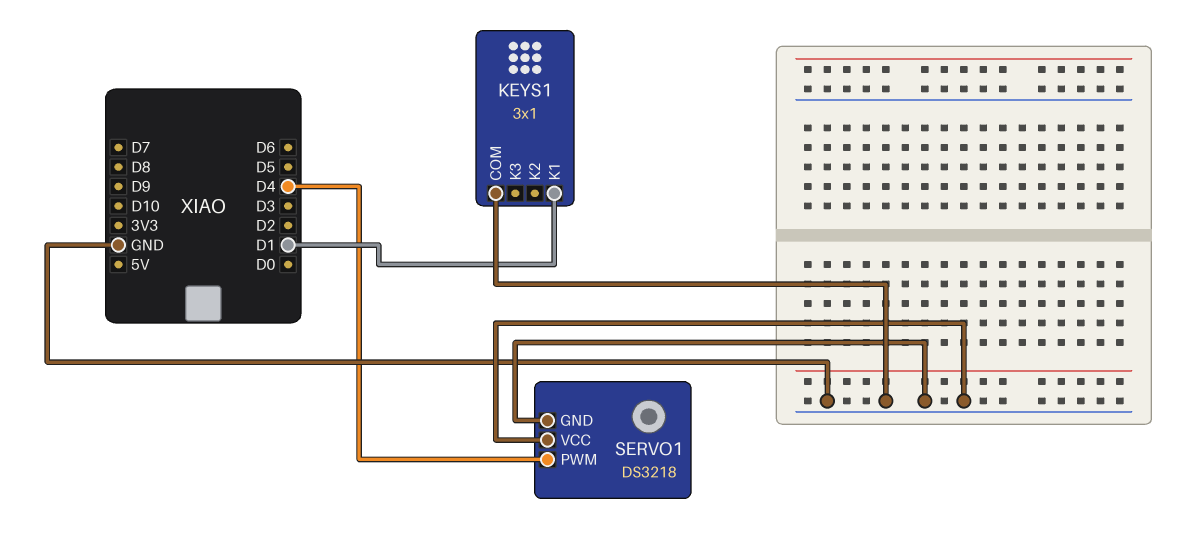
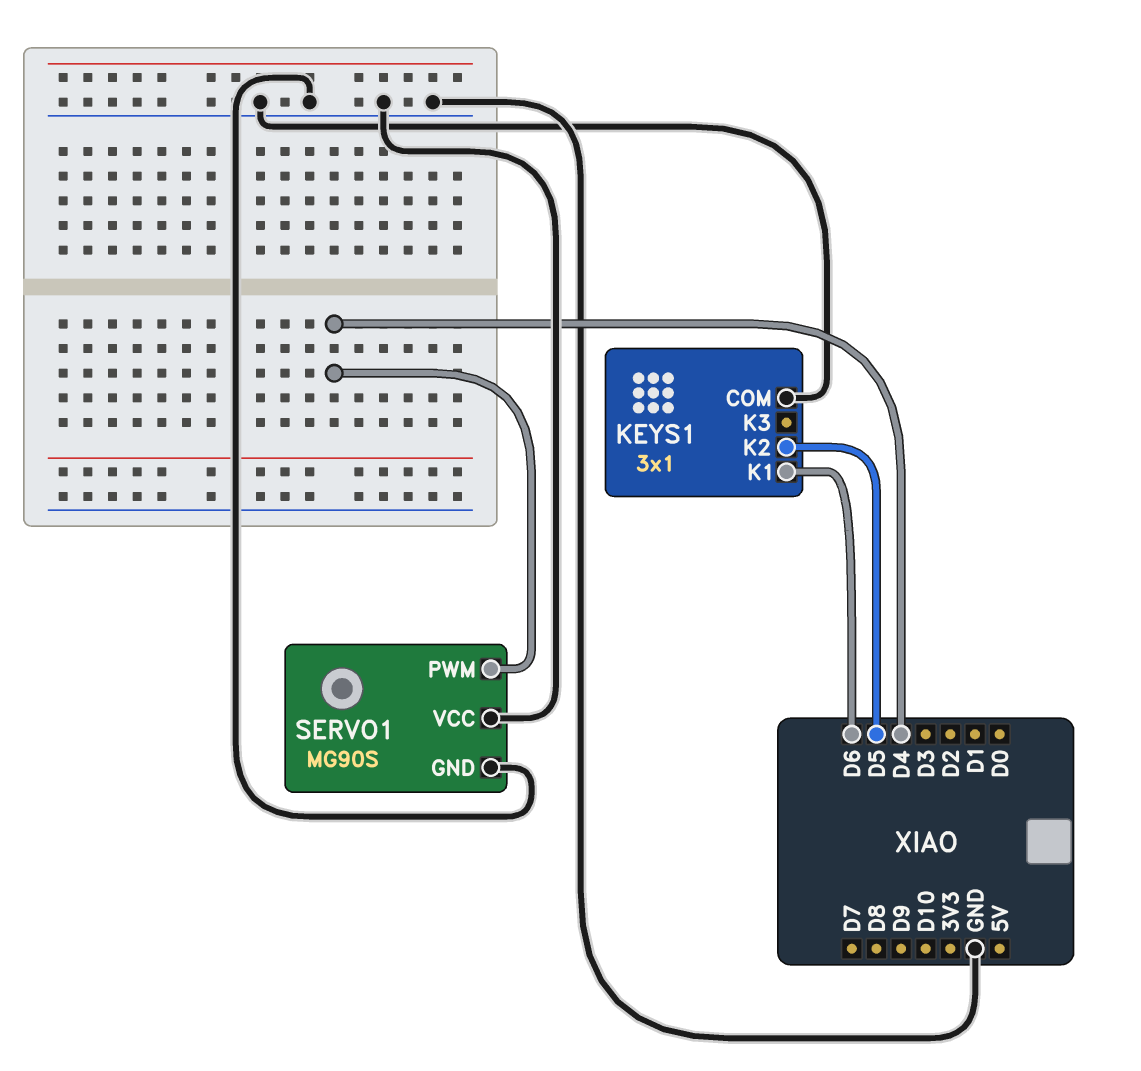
KEYS1 pin K1: D1 -> D6
KEYS1 pin K2: none -> D5
SERVO1: DS3218 -> MG90S

